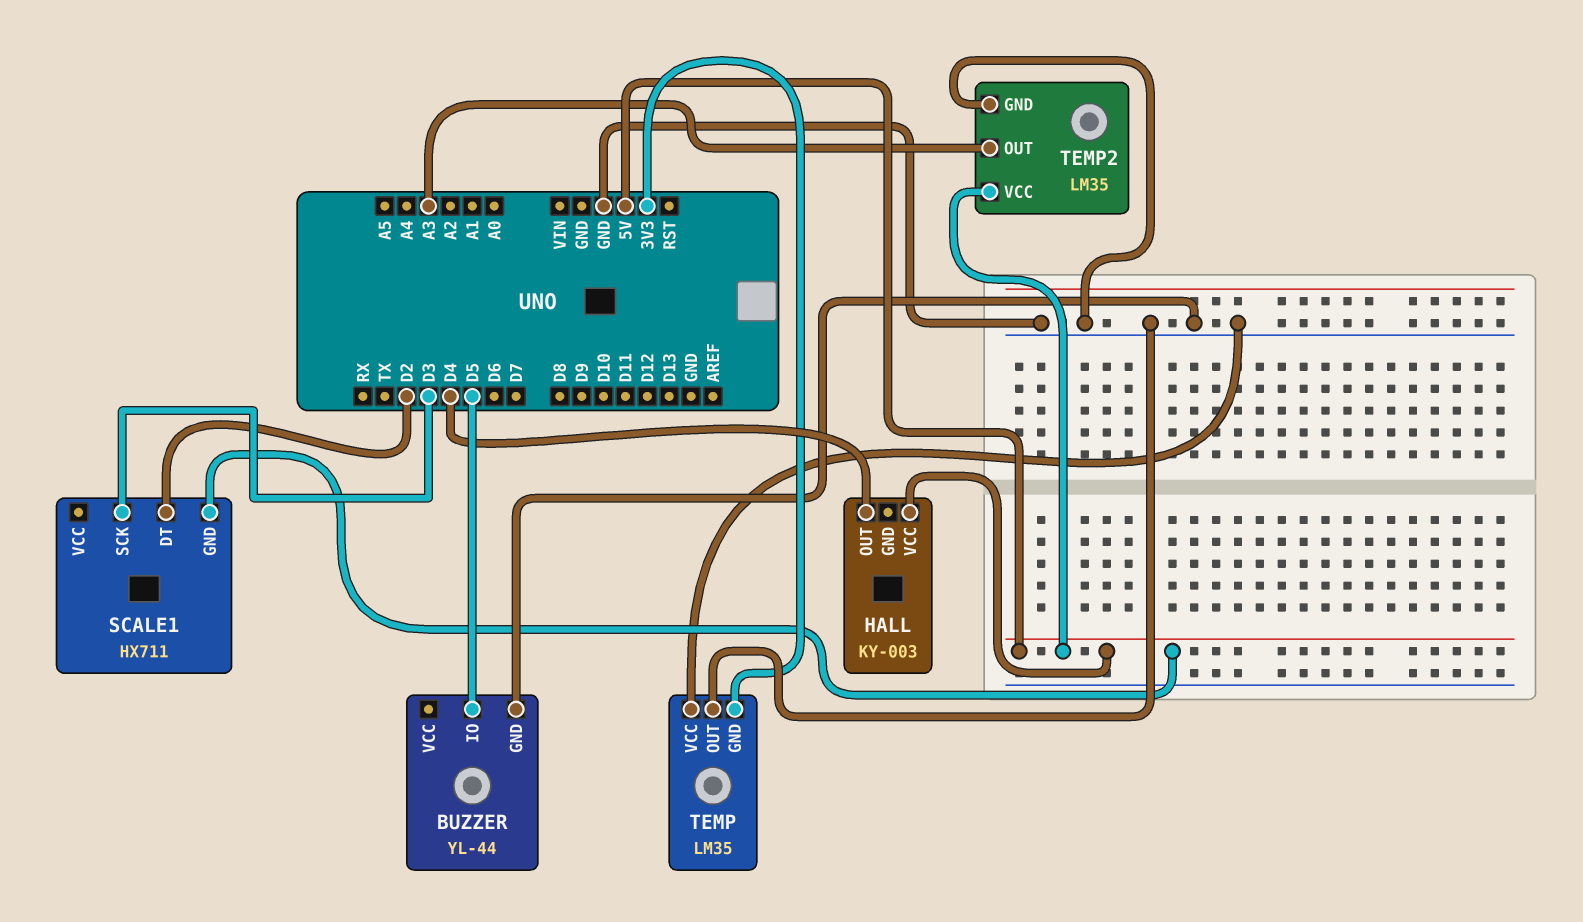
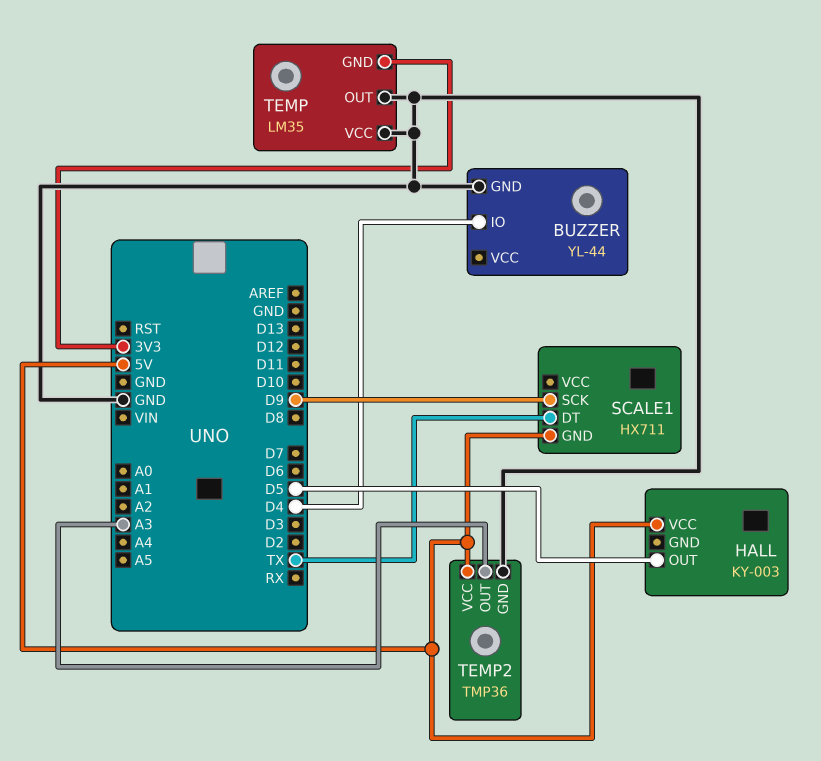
BUZZER pin IO: D5 -> D4
HALL pin OUT: D4 -> D5
SCALE1 pin DT: D2 -> TX
SCALE1 pin SCK: D3 -> D9
TEMP2: LM35 -> TMP36

